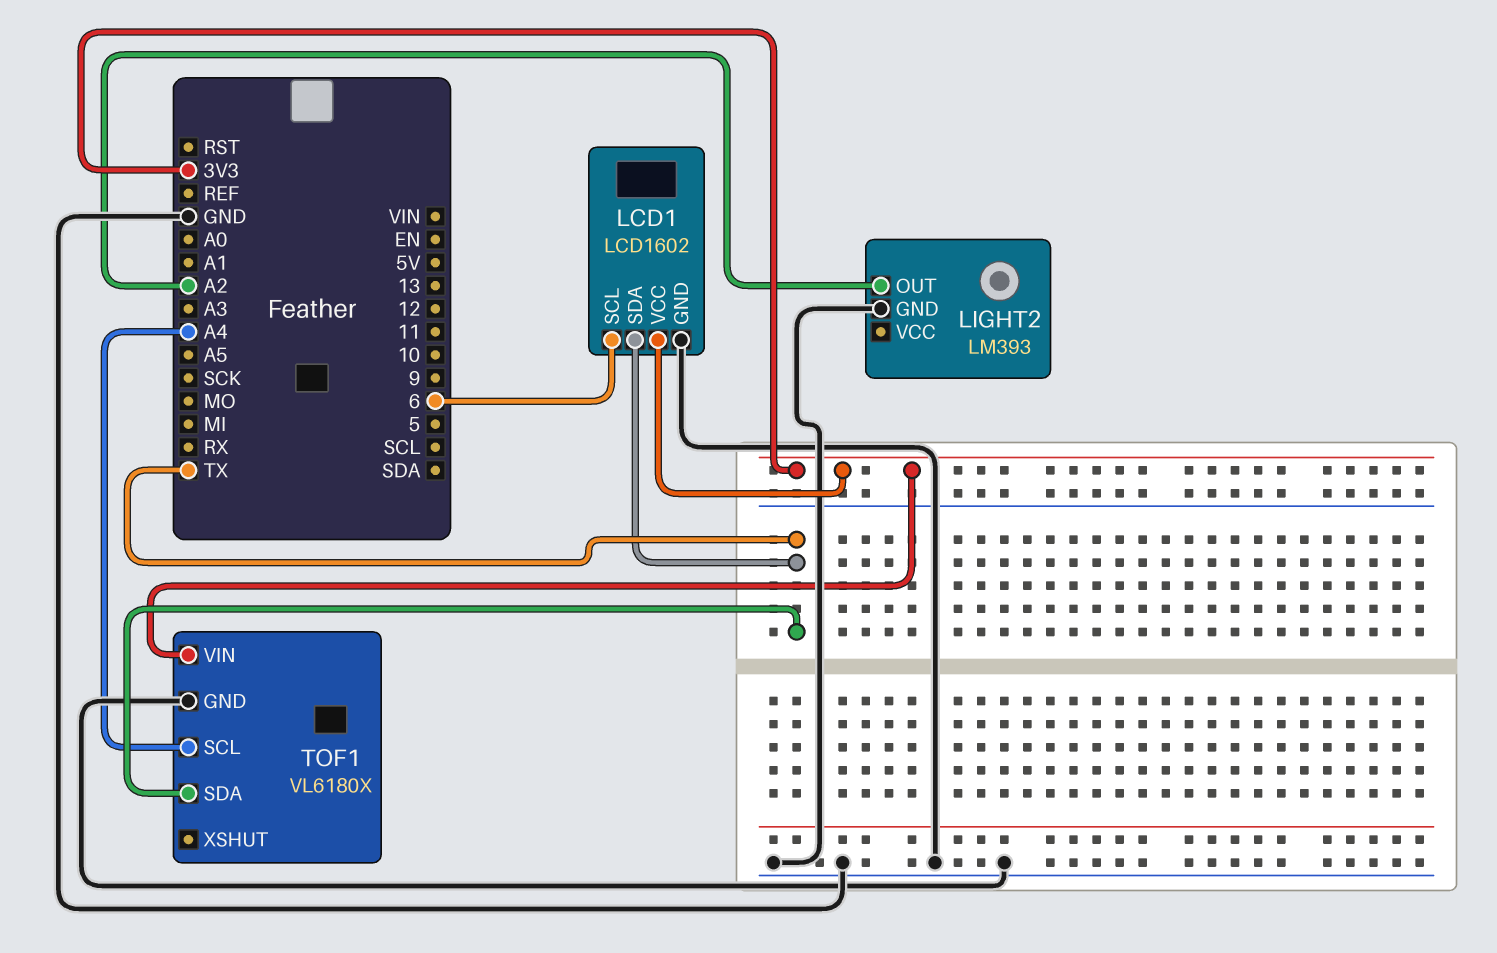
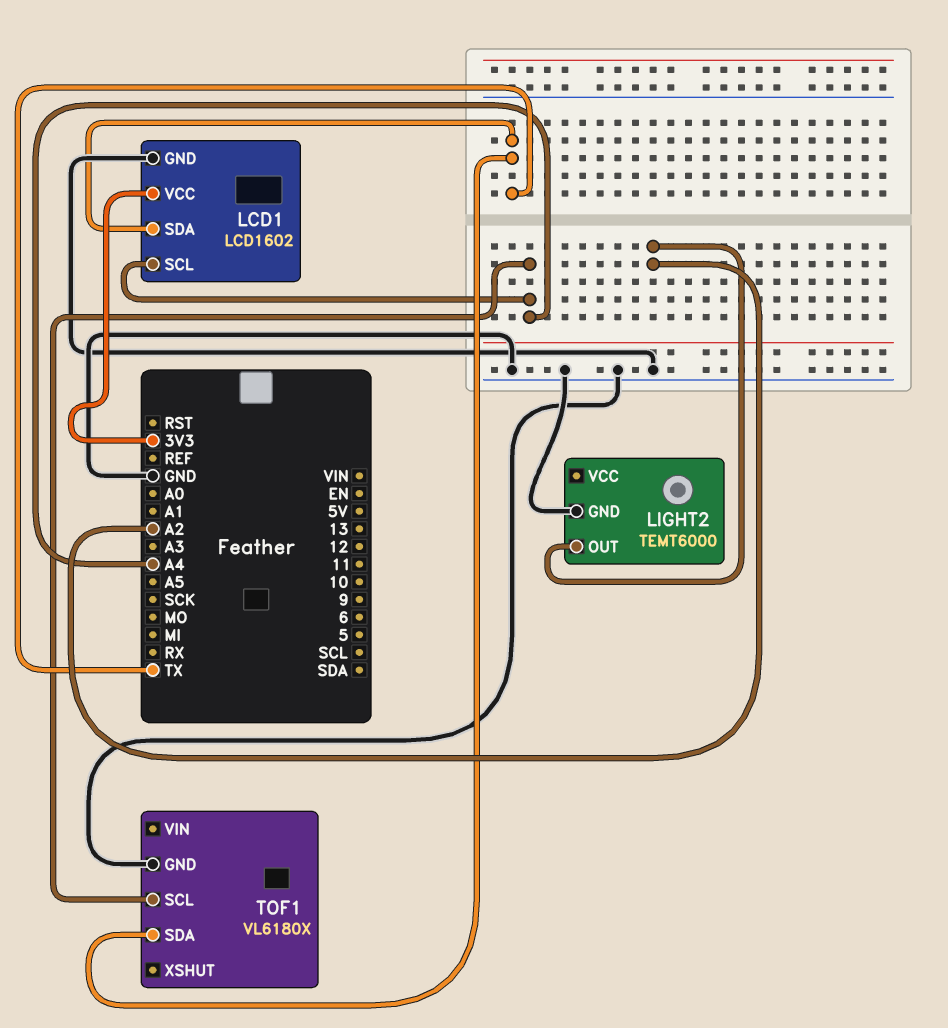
LCD1 pin SCL: 6 -> A4
LIGHT2: LM393 -> TEMT6000
TOF1 pin VIN: 3V3 -> none

